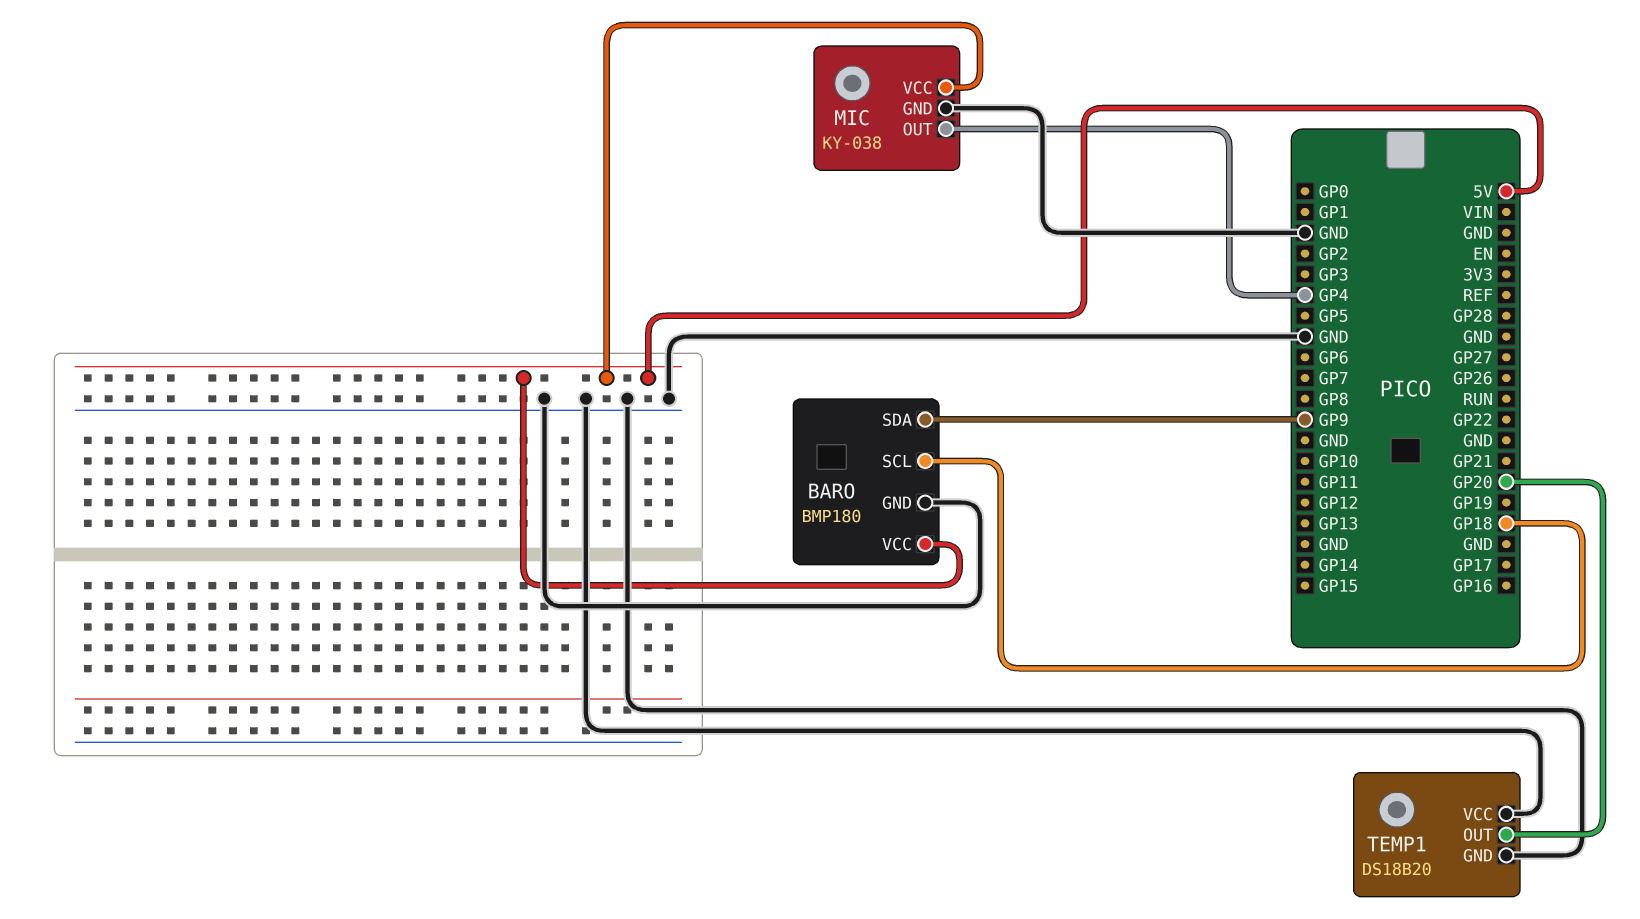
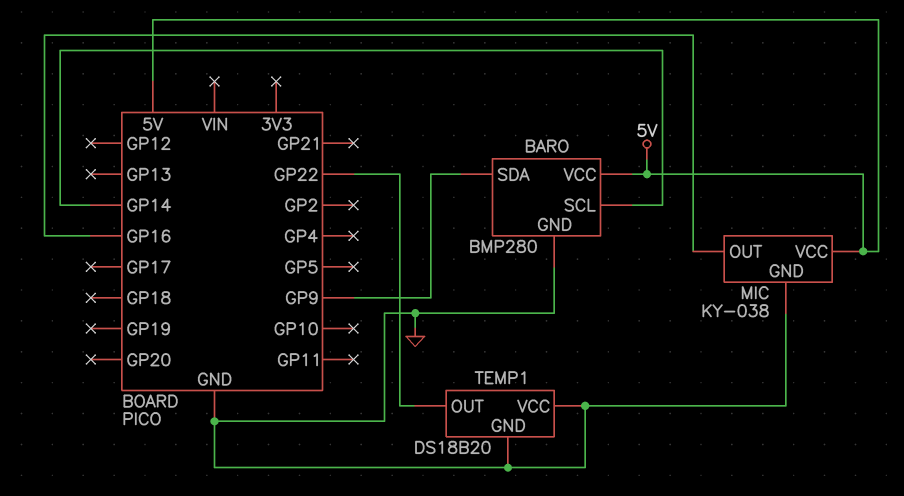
BARO: BMP180 -> BMP280
BARO pin SCL: GP18 -> GP14
MIC pin OUT: GP4 -> GP16
TEMP1 pin OUT: GP20 -> GP22

